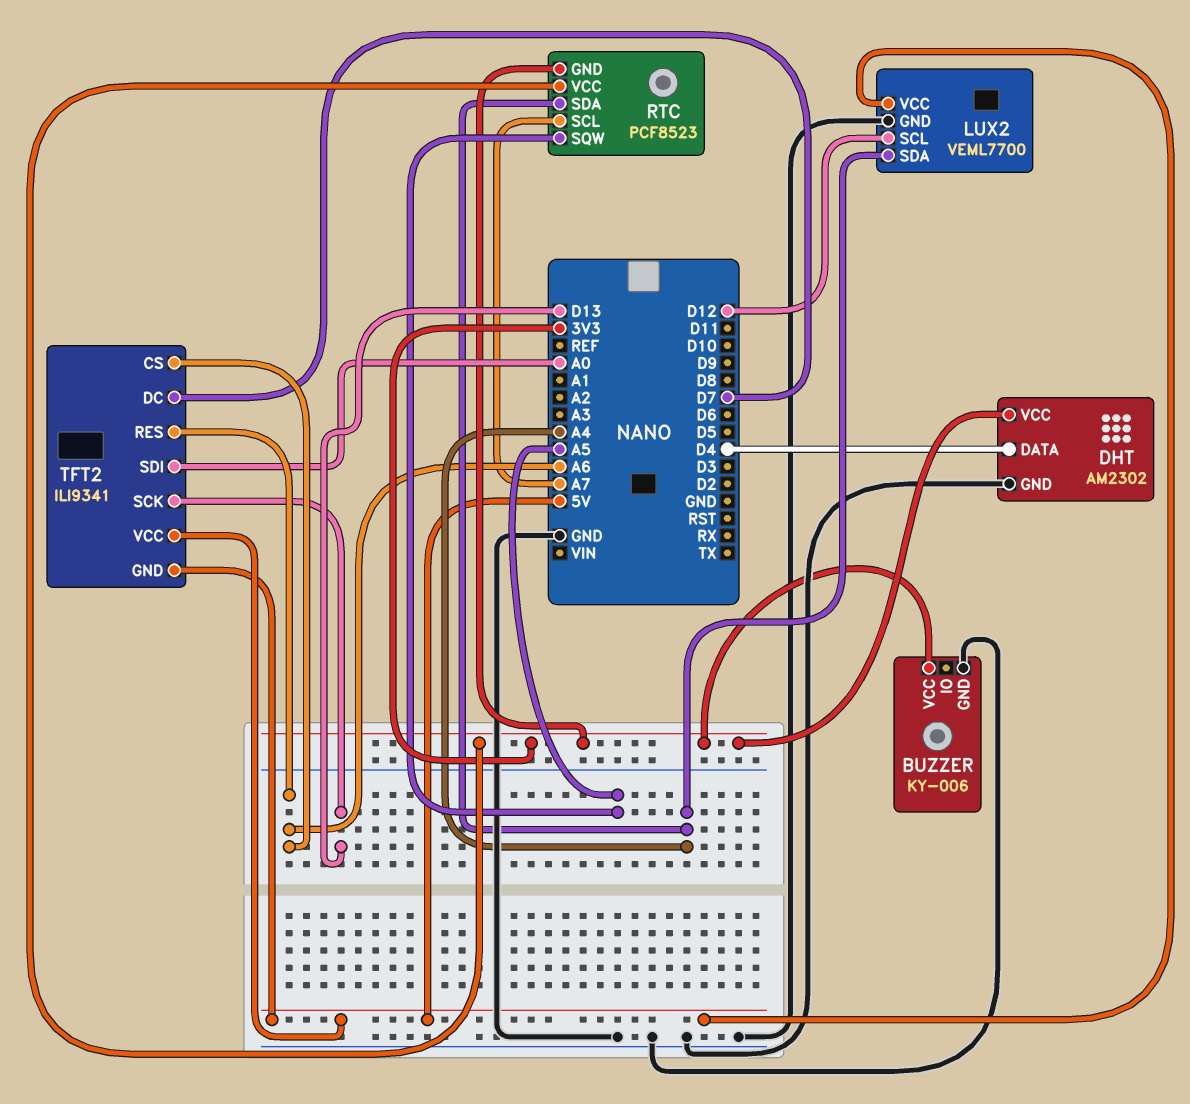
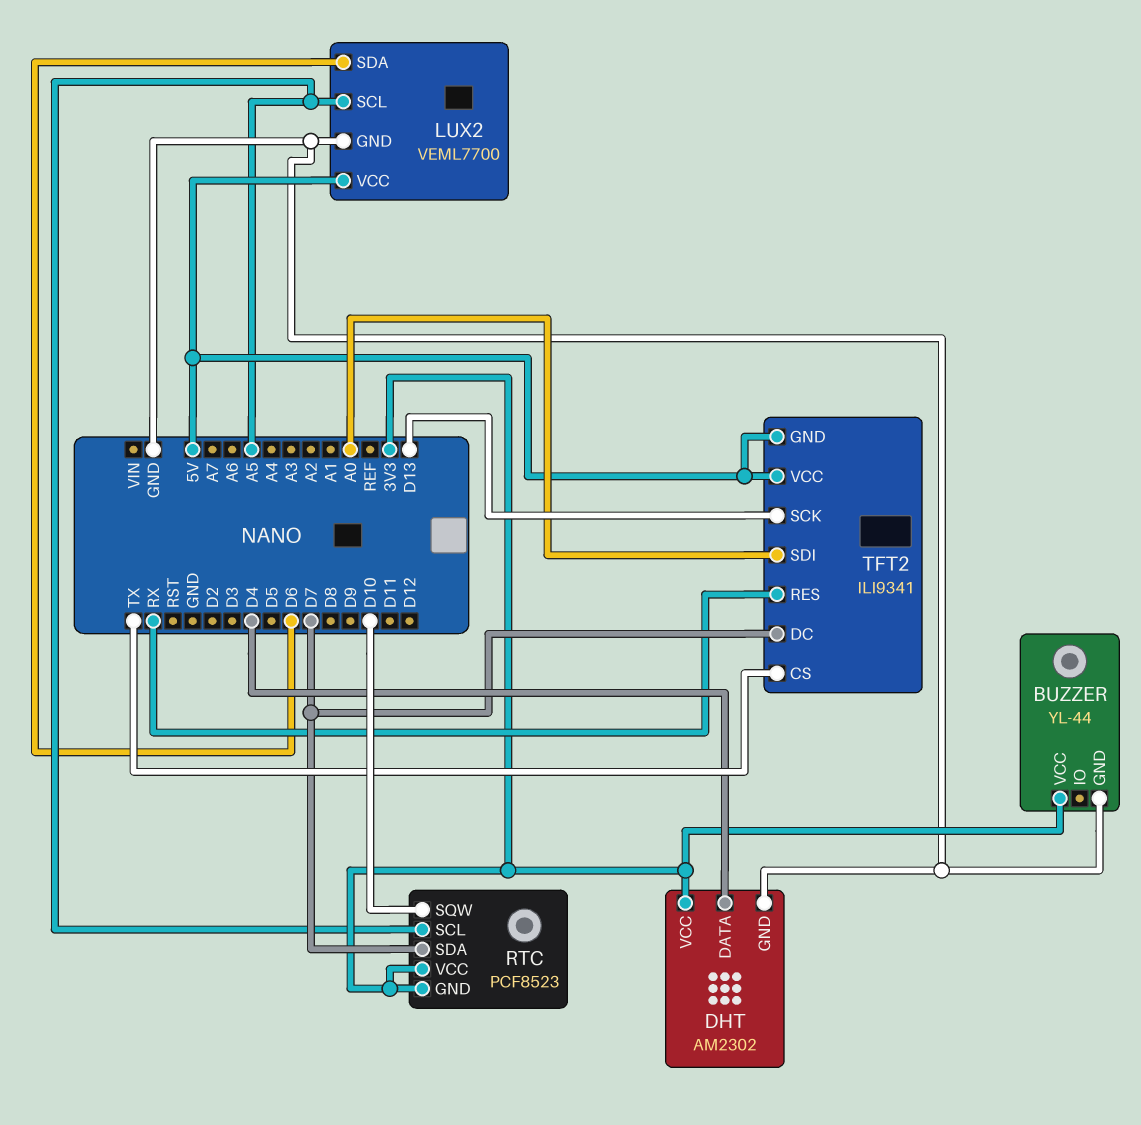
BUZZER: KY-006 -> YL-44
LUX2 pin SCL: D12 -> A5
LUX2 pin SDA: A4 -> D6
RTC pin SCL: A7 -> A5
RTC pin SDA: A4 -> D7
RTC pin SQW: A5 -> D10
TFT2 pin CS: A6 -> TX
TFT2 pin RES: A6 -> RX

